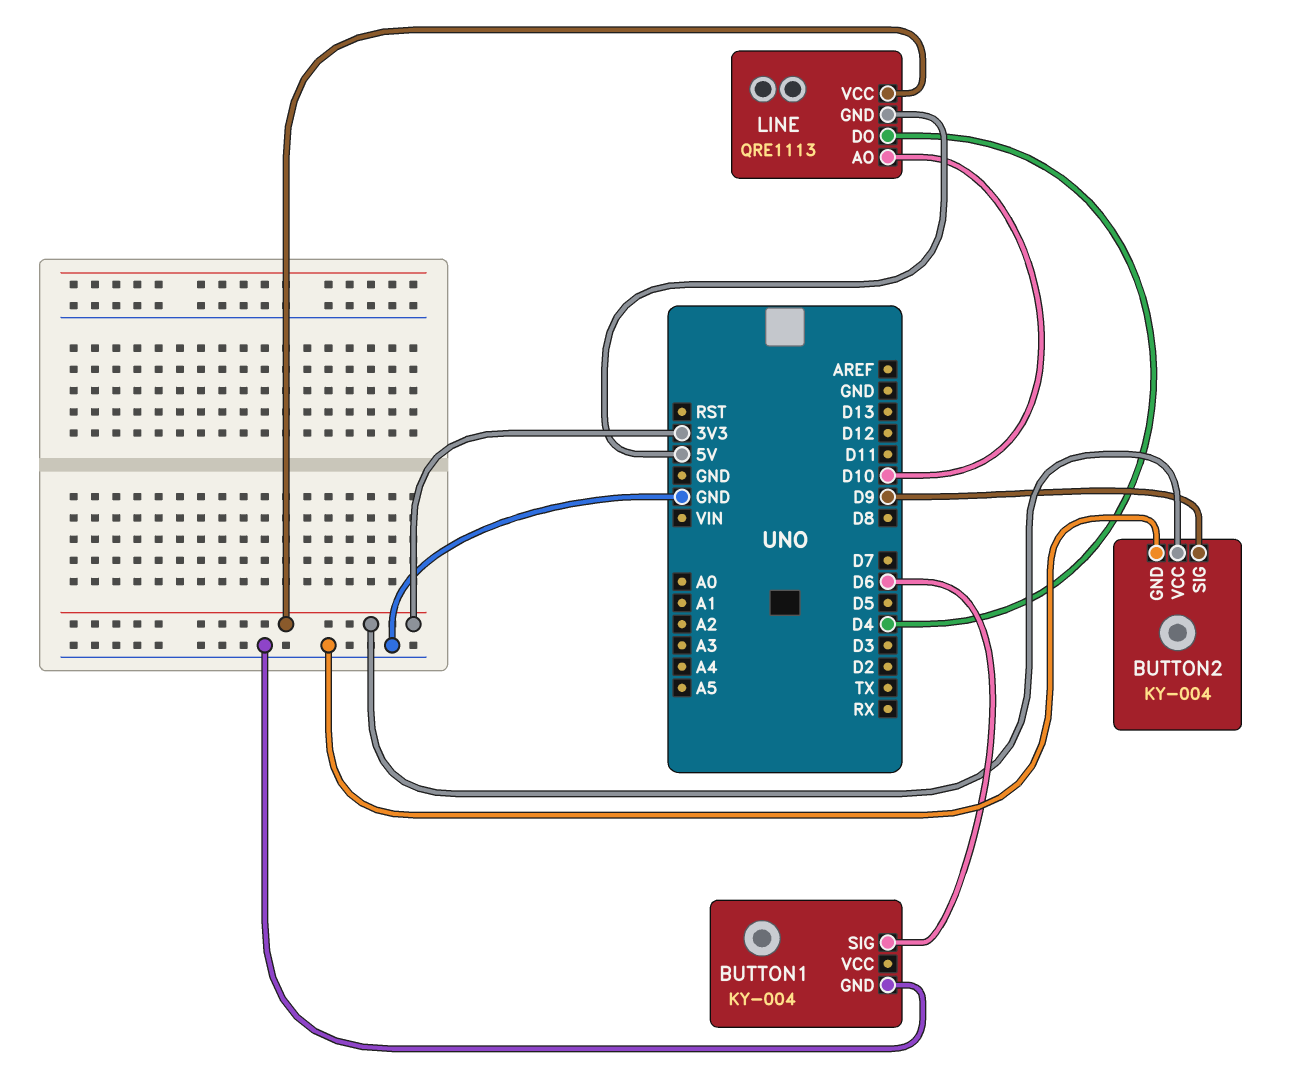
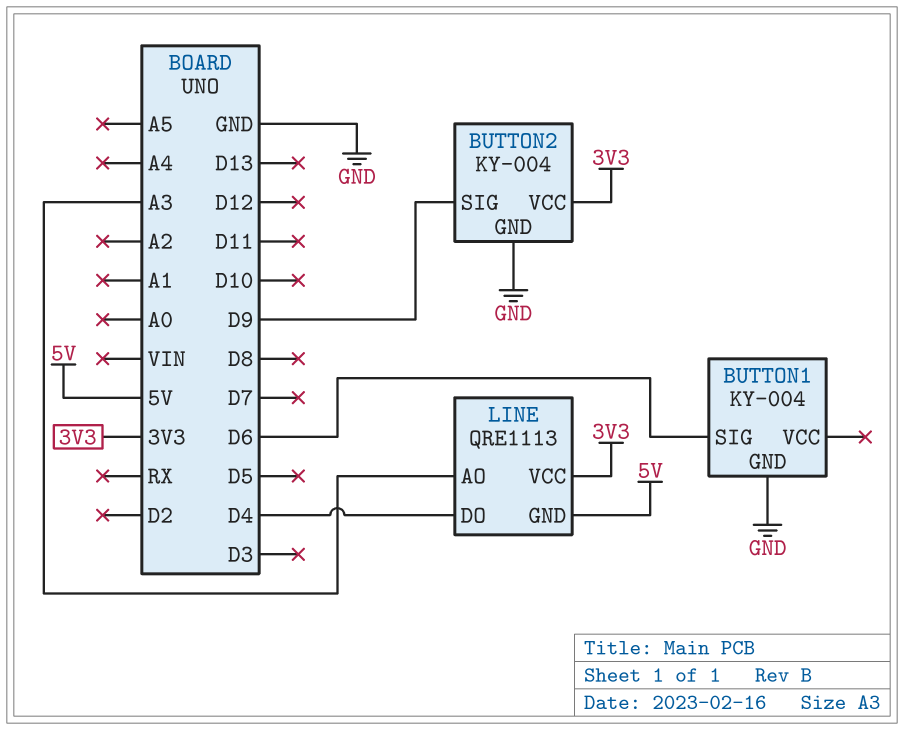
LINE pin AO: D10 -> A3

